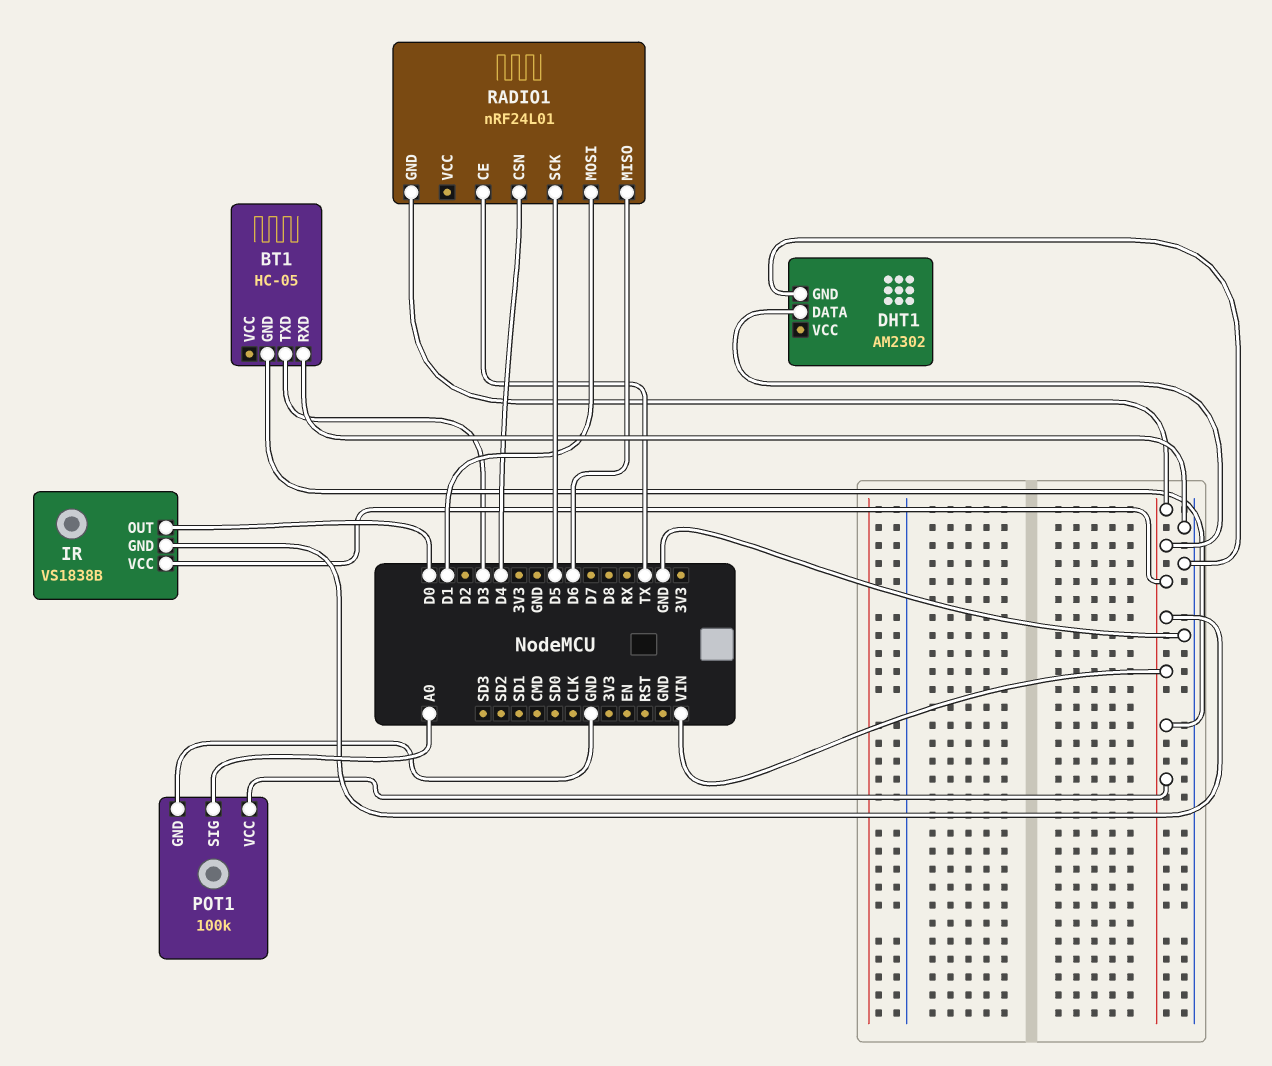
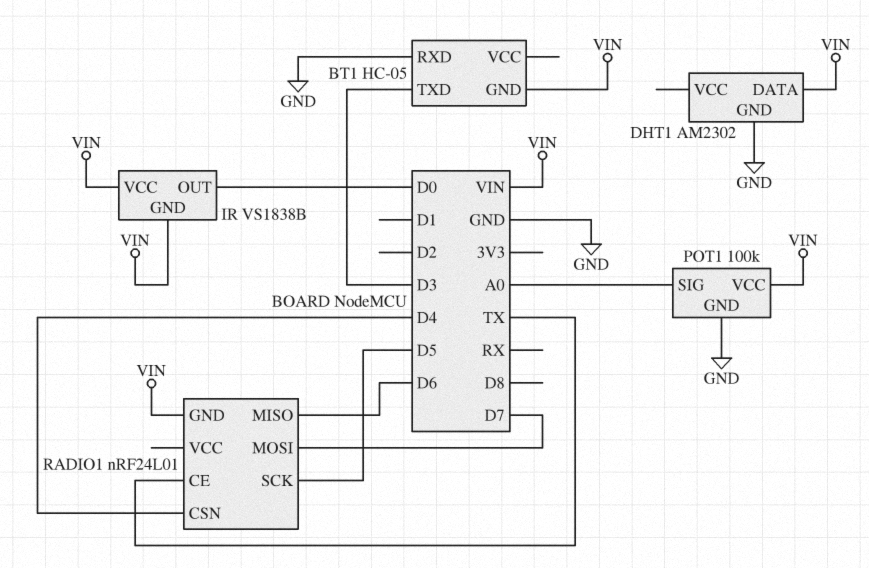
RADIO1 pin MOSI: D1 -> D7

